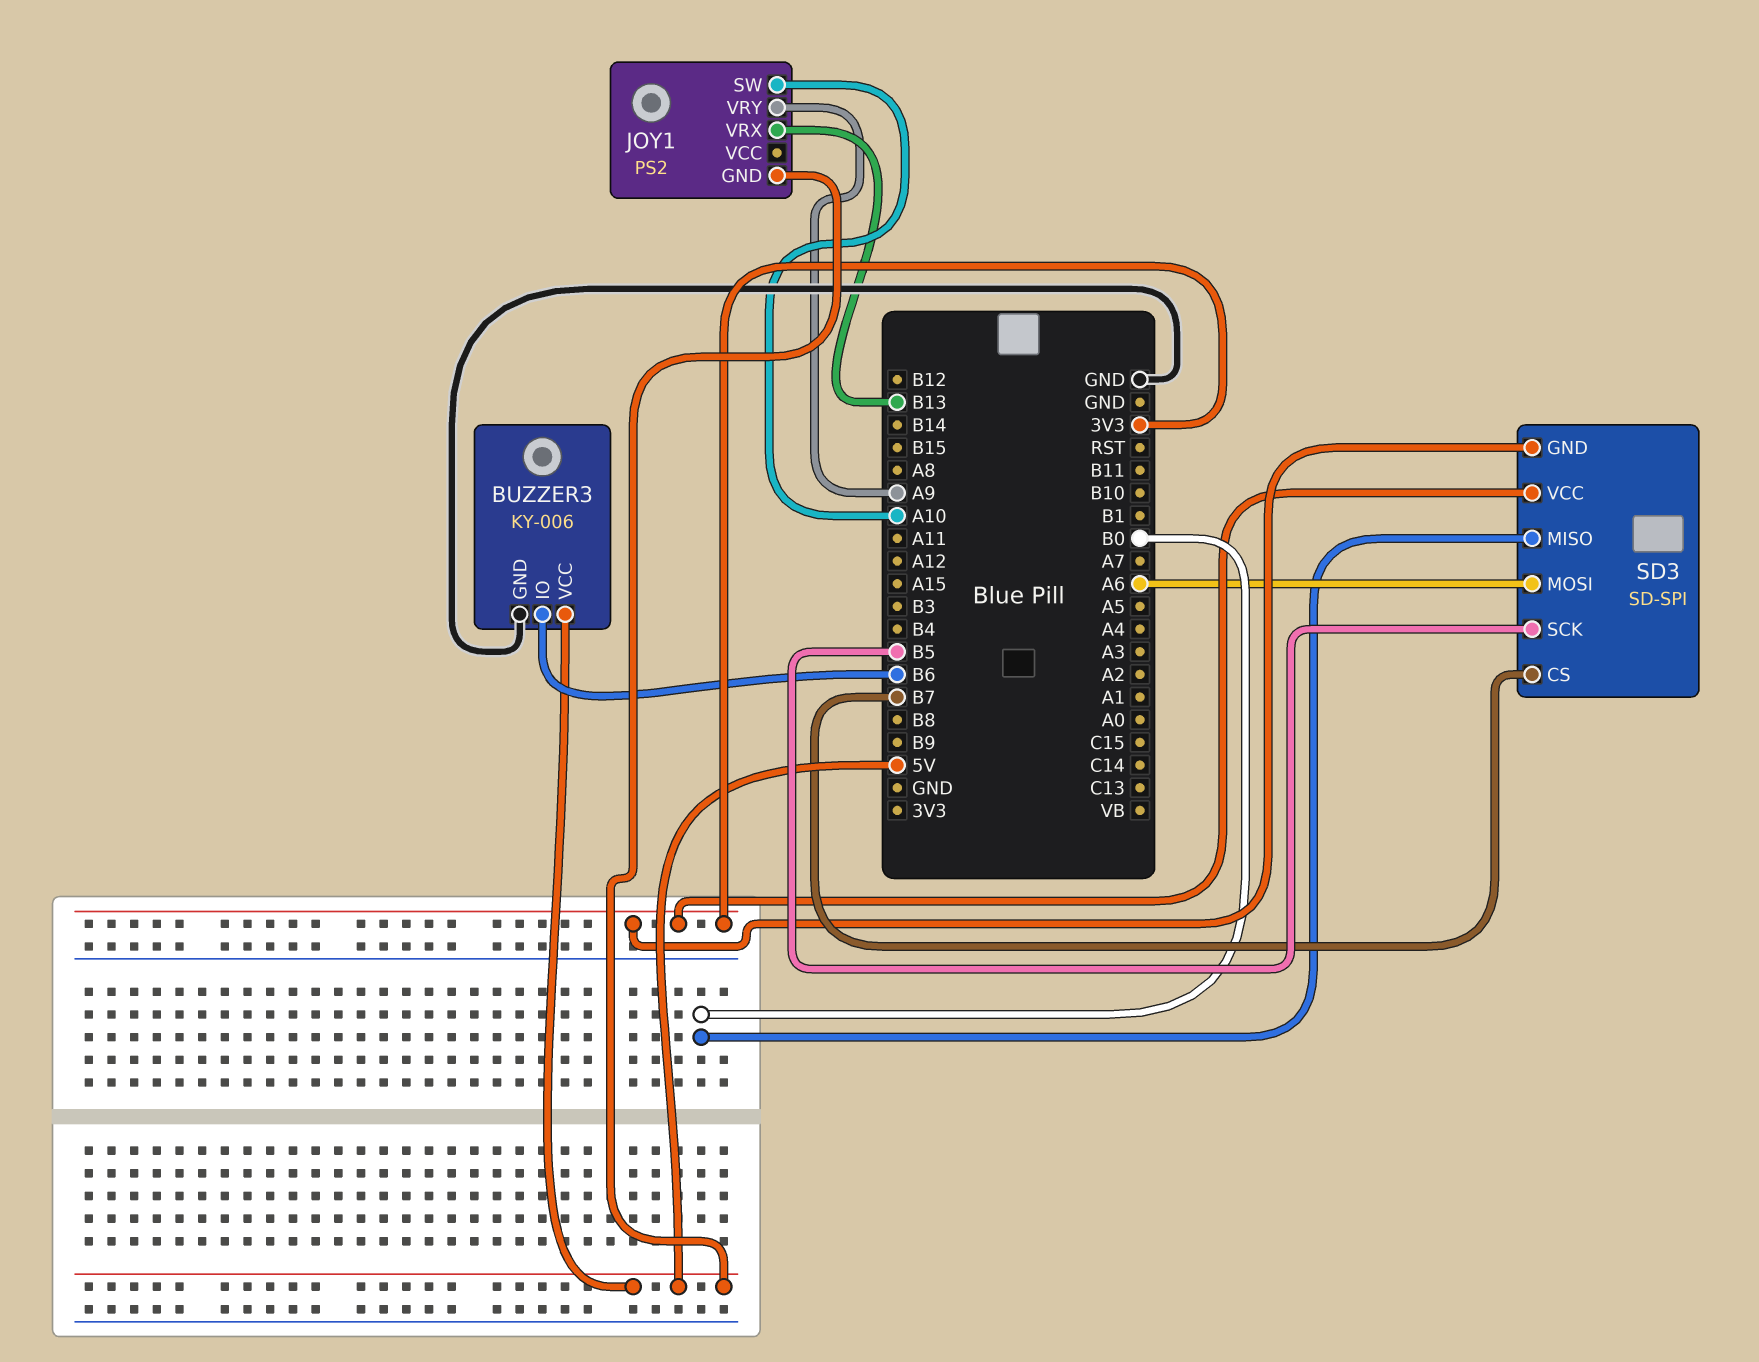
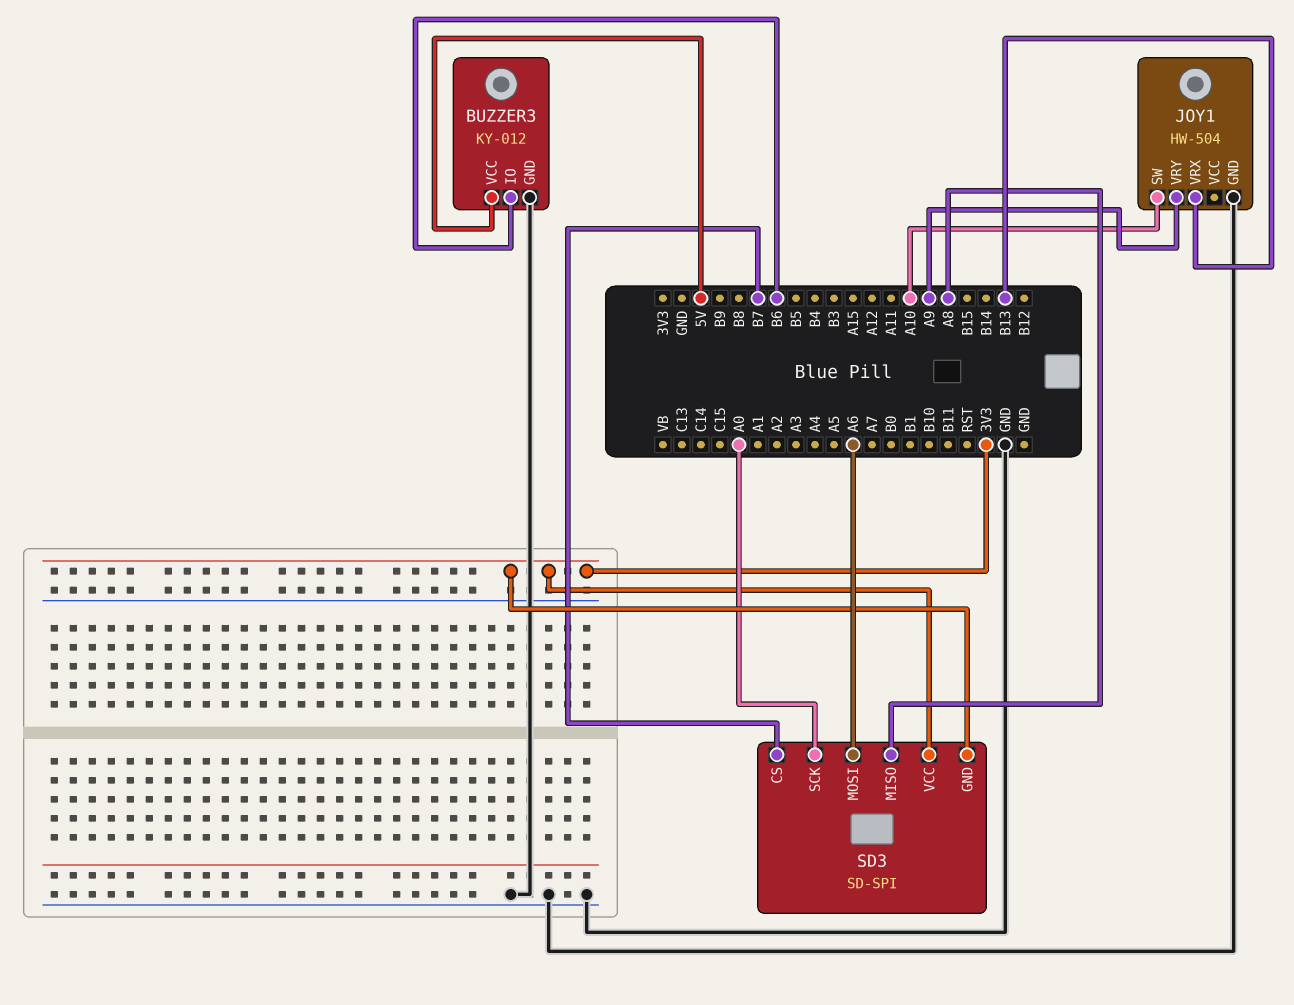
BUZZER3: KY-006 -> KY-012
JOY1: PS2 -> HW-504
JOY1 pin GND: 5V -> GND
SD3 pin MISO: B0 -> A8
SD3 pin SCK: B5 -> A0

